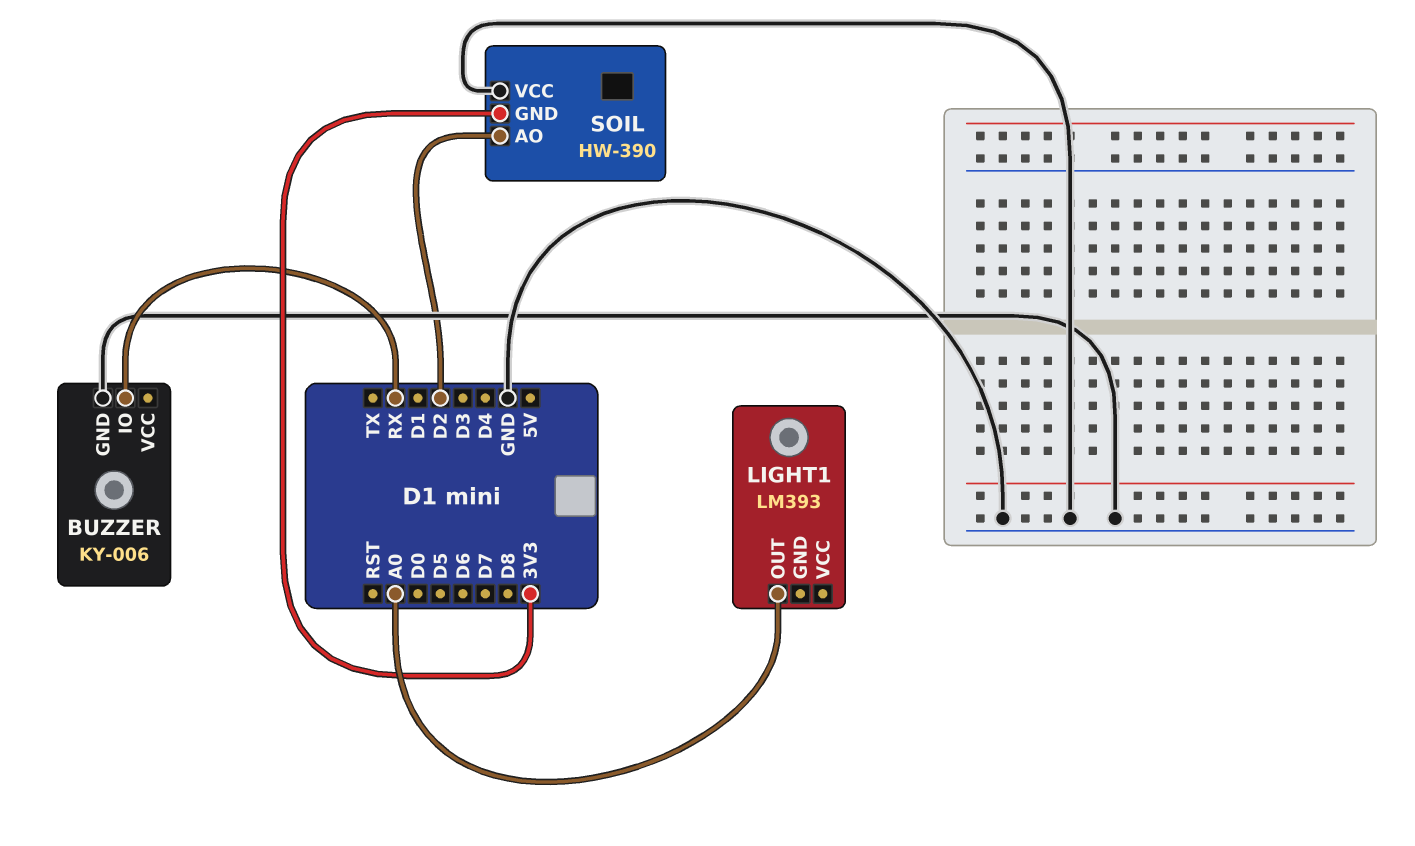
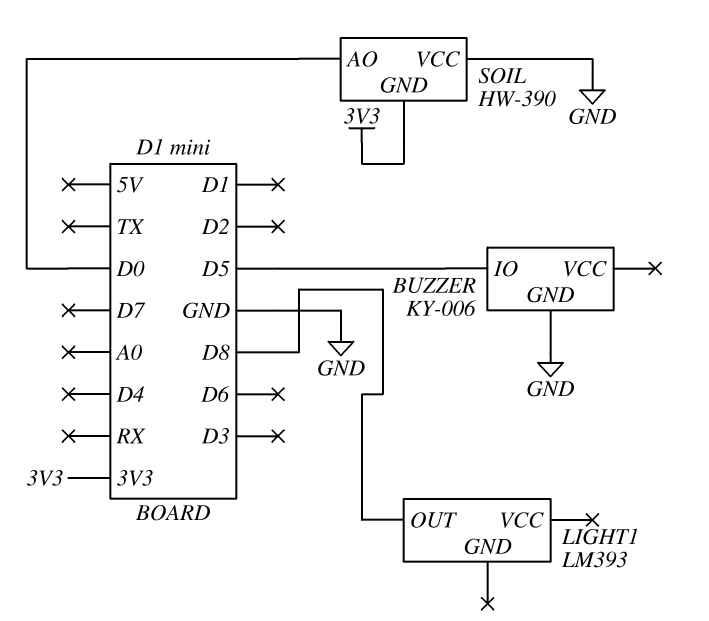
BUZZER pin IO: RX -> D5
LIGHT1 pin OUT: A0 -> D8
SOIL pin AO: D2 -> D0

